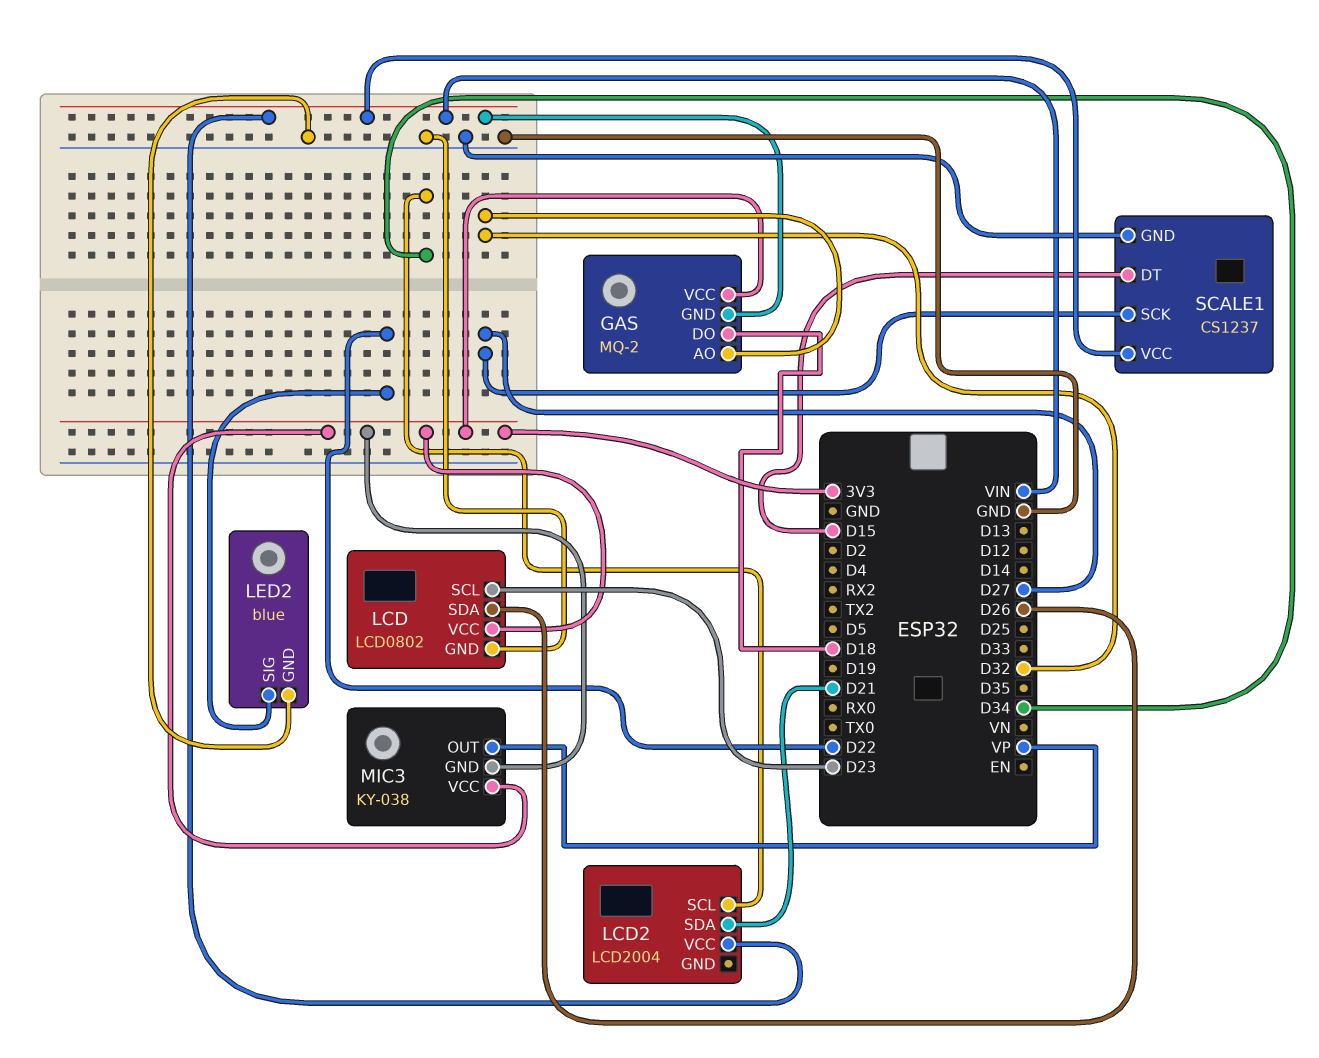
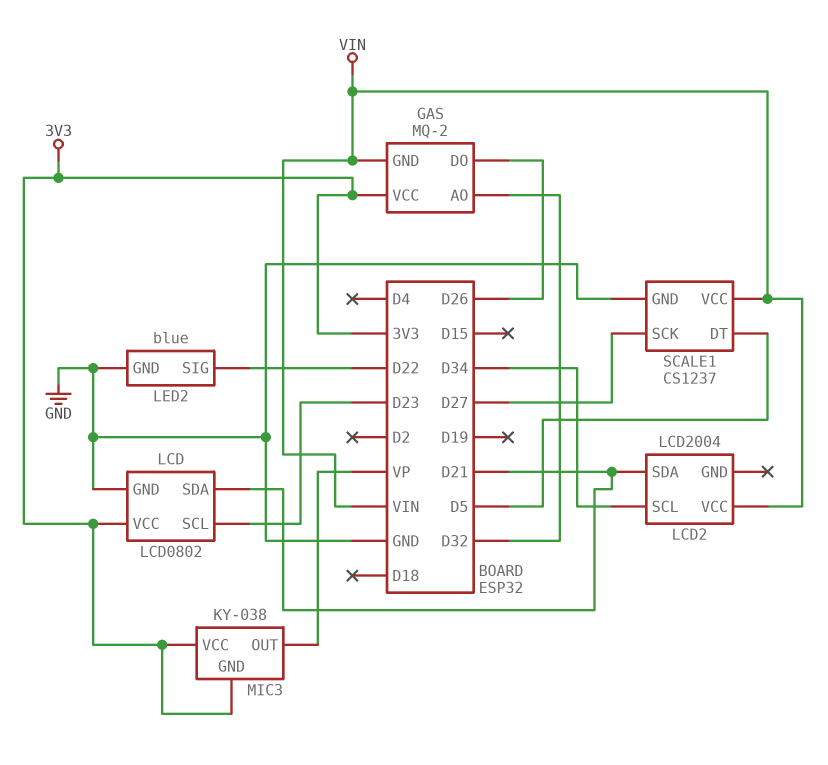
GAS pin DO: D18 -> D26
LCD pin SDA: D26 -> D21
SCALE1 pin DT: D15 -> D5

